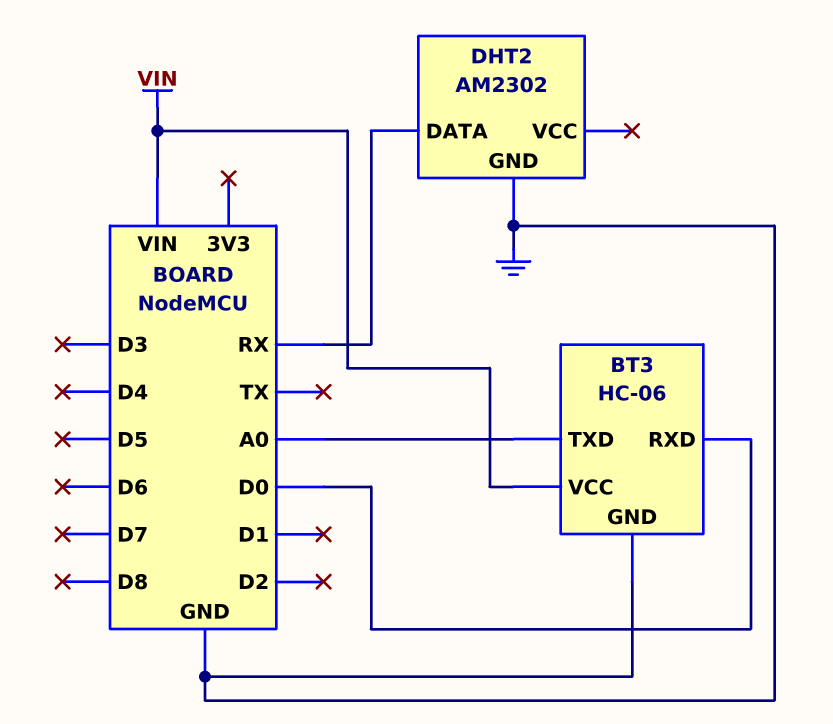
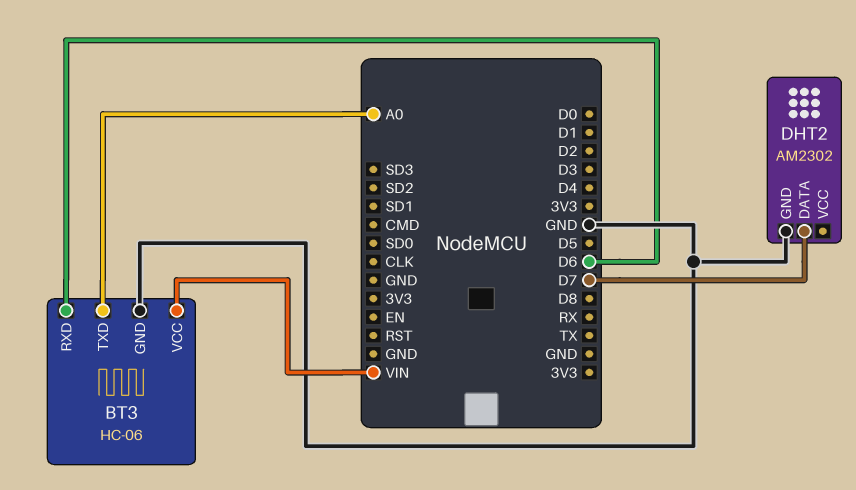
BT3 pin RXD: D0 -> D6
DHT2 pin DATA: RX -> D7

